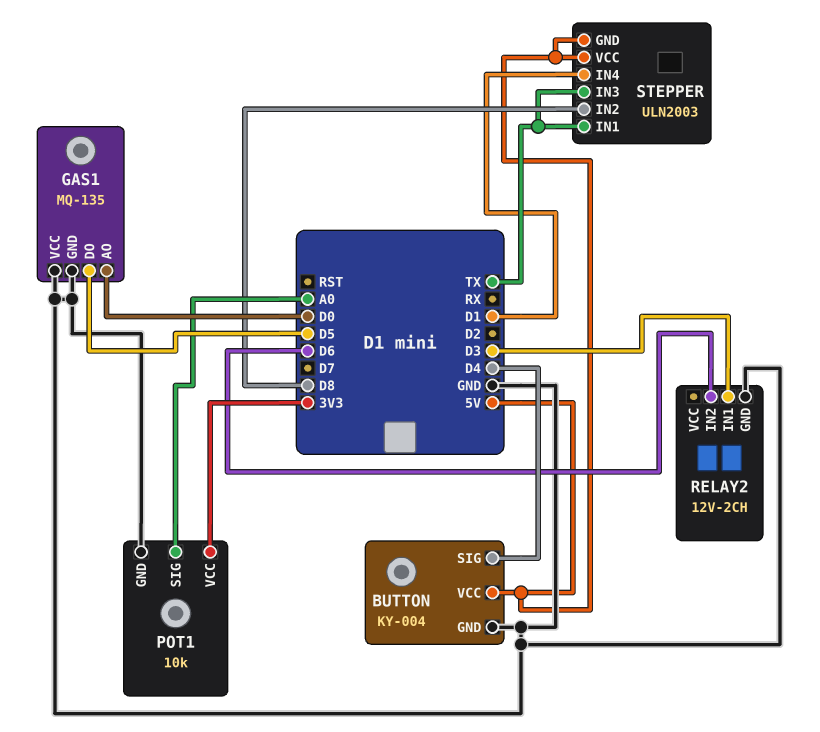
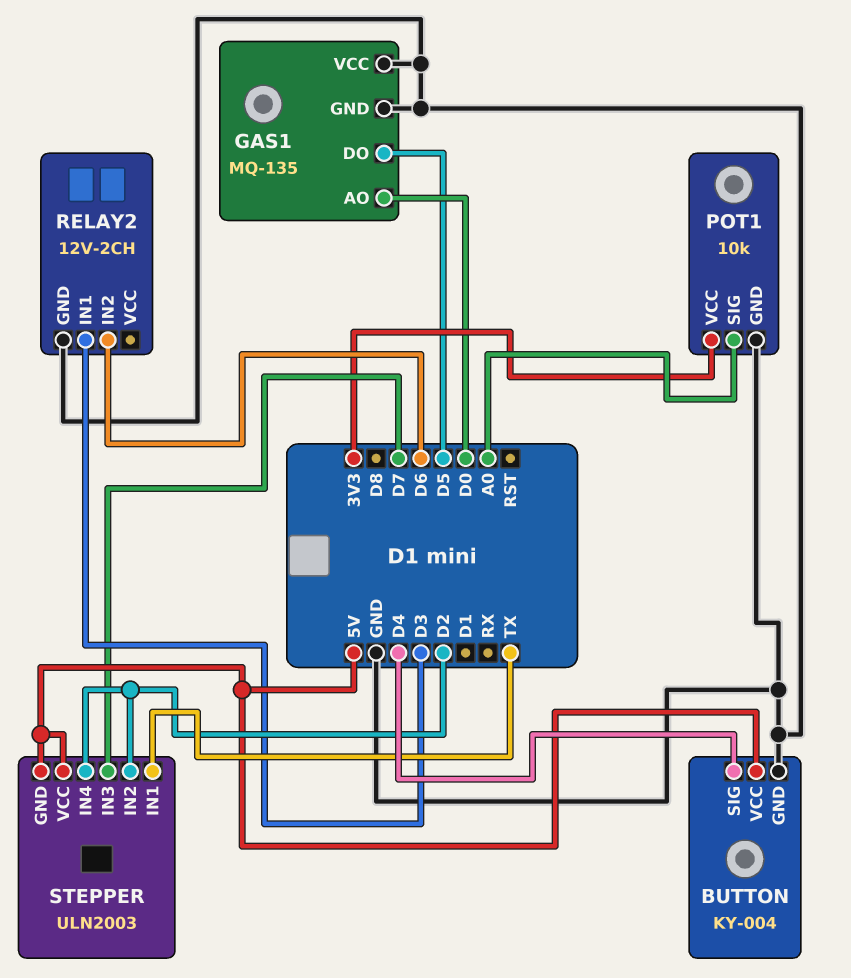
STEPPER pin IN2: D8 -> D2
STEPPER pin IN3: TX -> D7
STEPPER pin IN4: D1 -> D2

